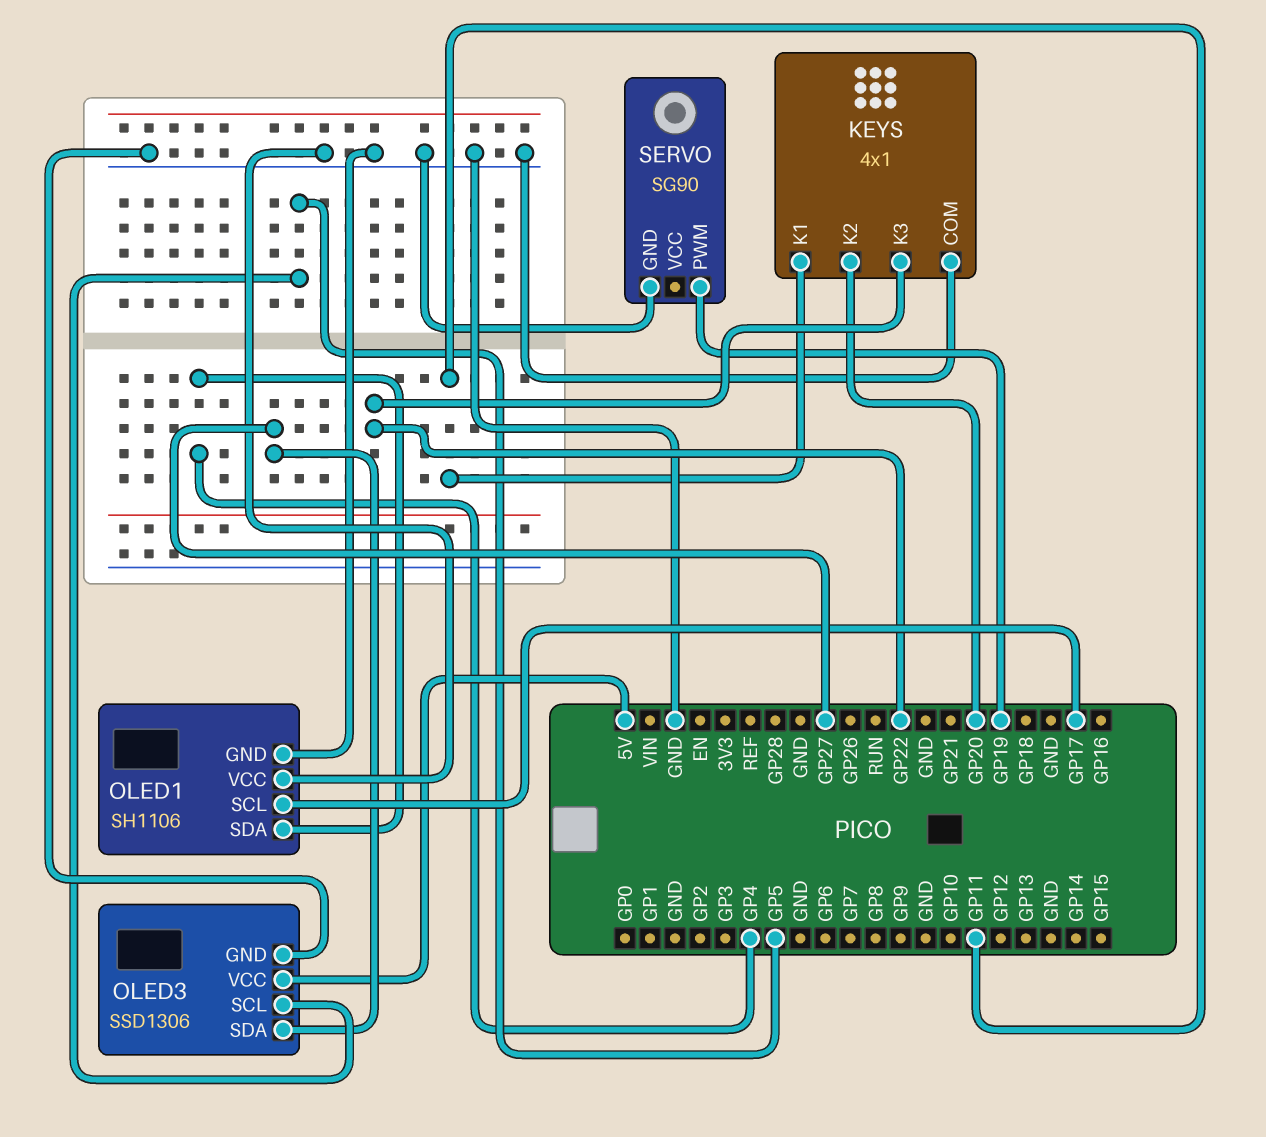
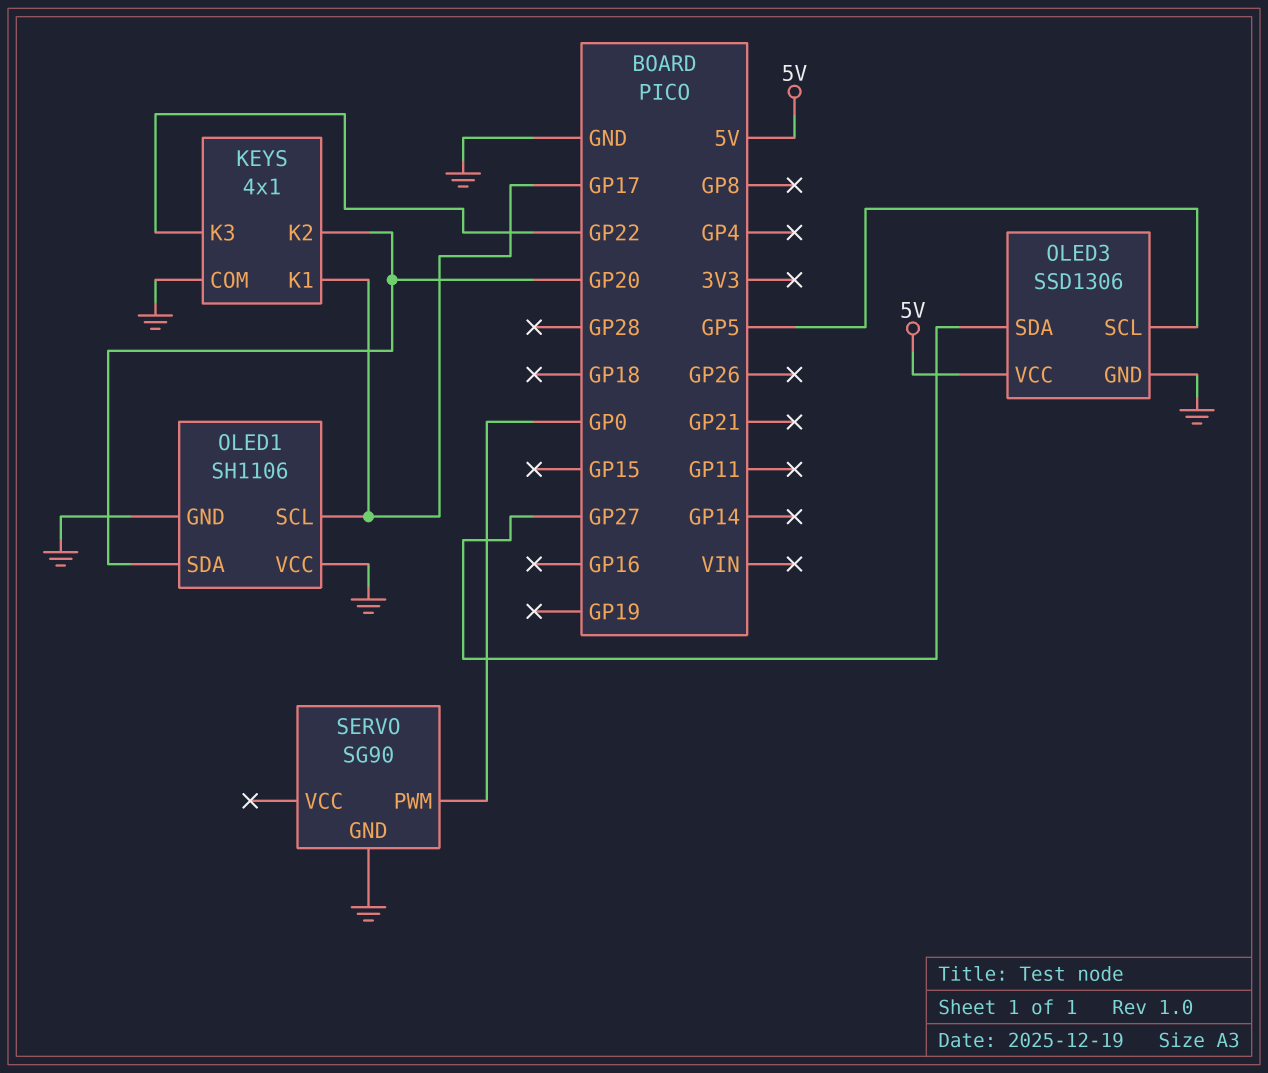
KEYS pin K1: GP11 -> GP17
OLED1 pin SDA: GP4 -> GP20
SERVO pin PWM: GP19 -> GP0

